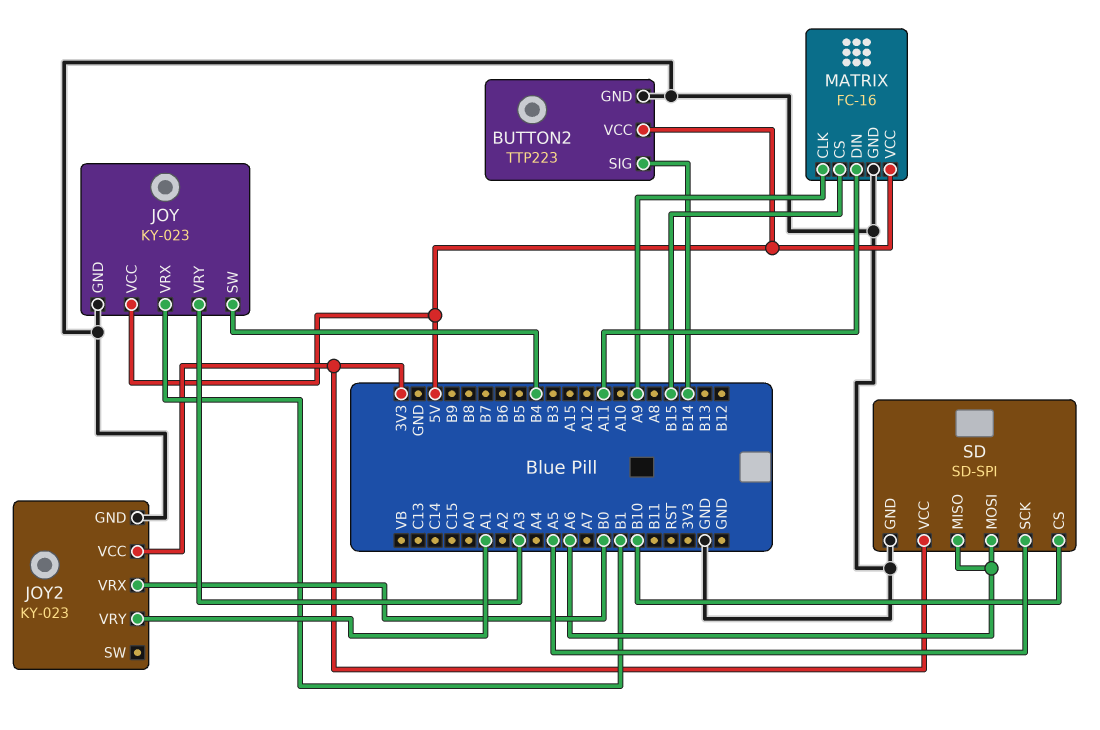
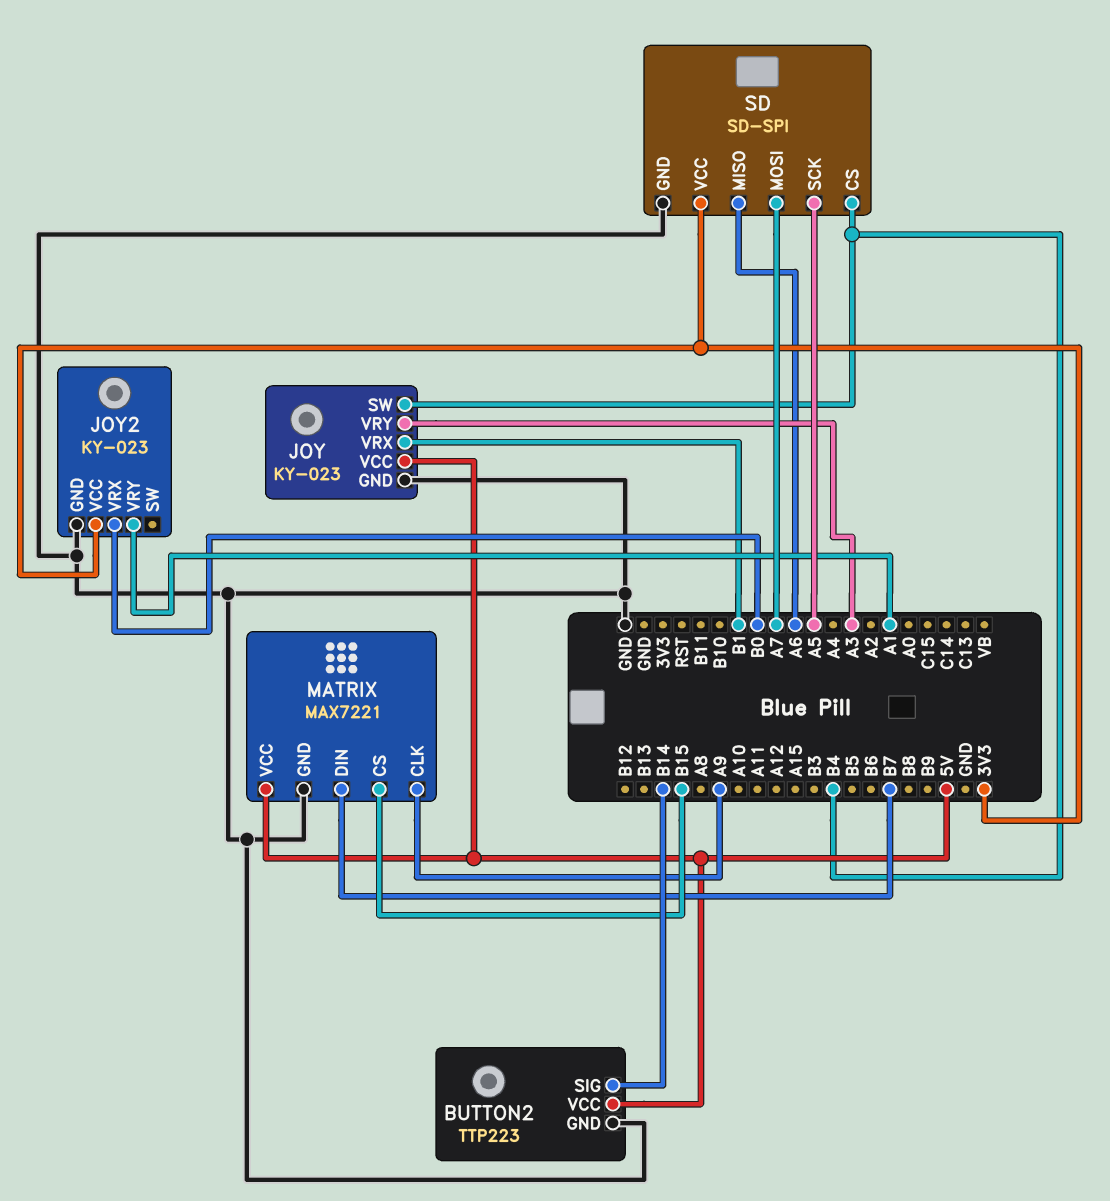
MATRIX: FC-16 -> MAX7221
MATRIX pin DIN: A11 -> B7
SD pin CS: B10 -> B4
SD pin MOSI: A6 -> A7

